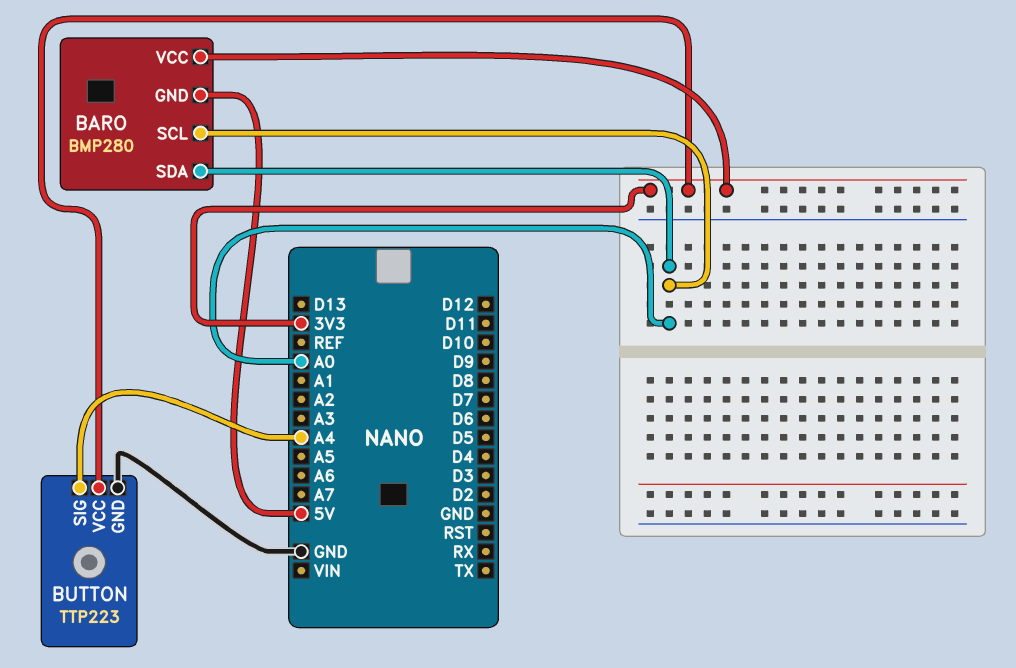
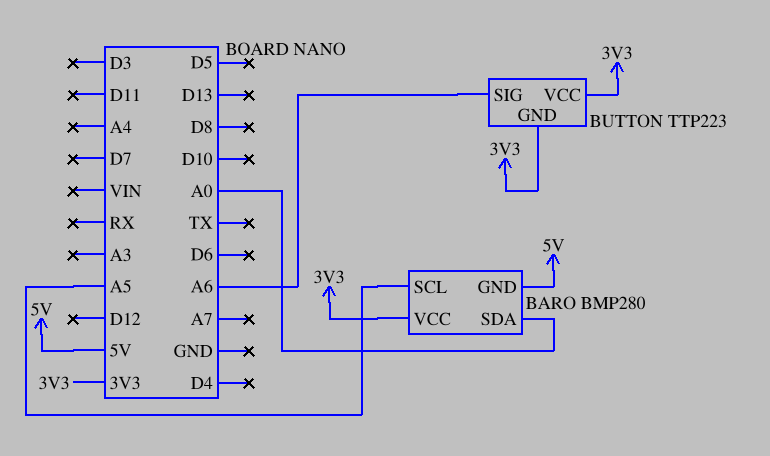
BARO pin SCL: A0 -> A5
BUTTON pin GND: GND -> 3V3
BUTTON pin SIG: A4 -> A6

